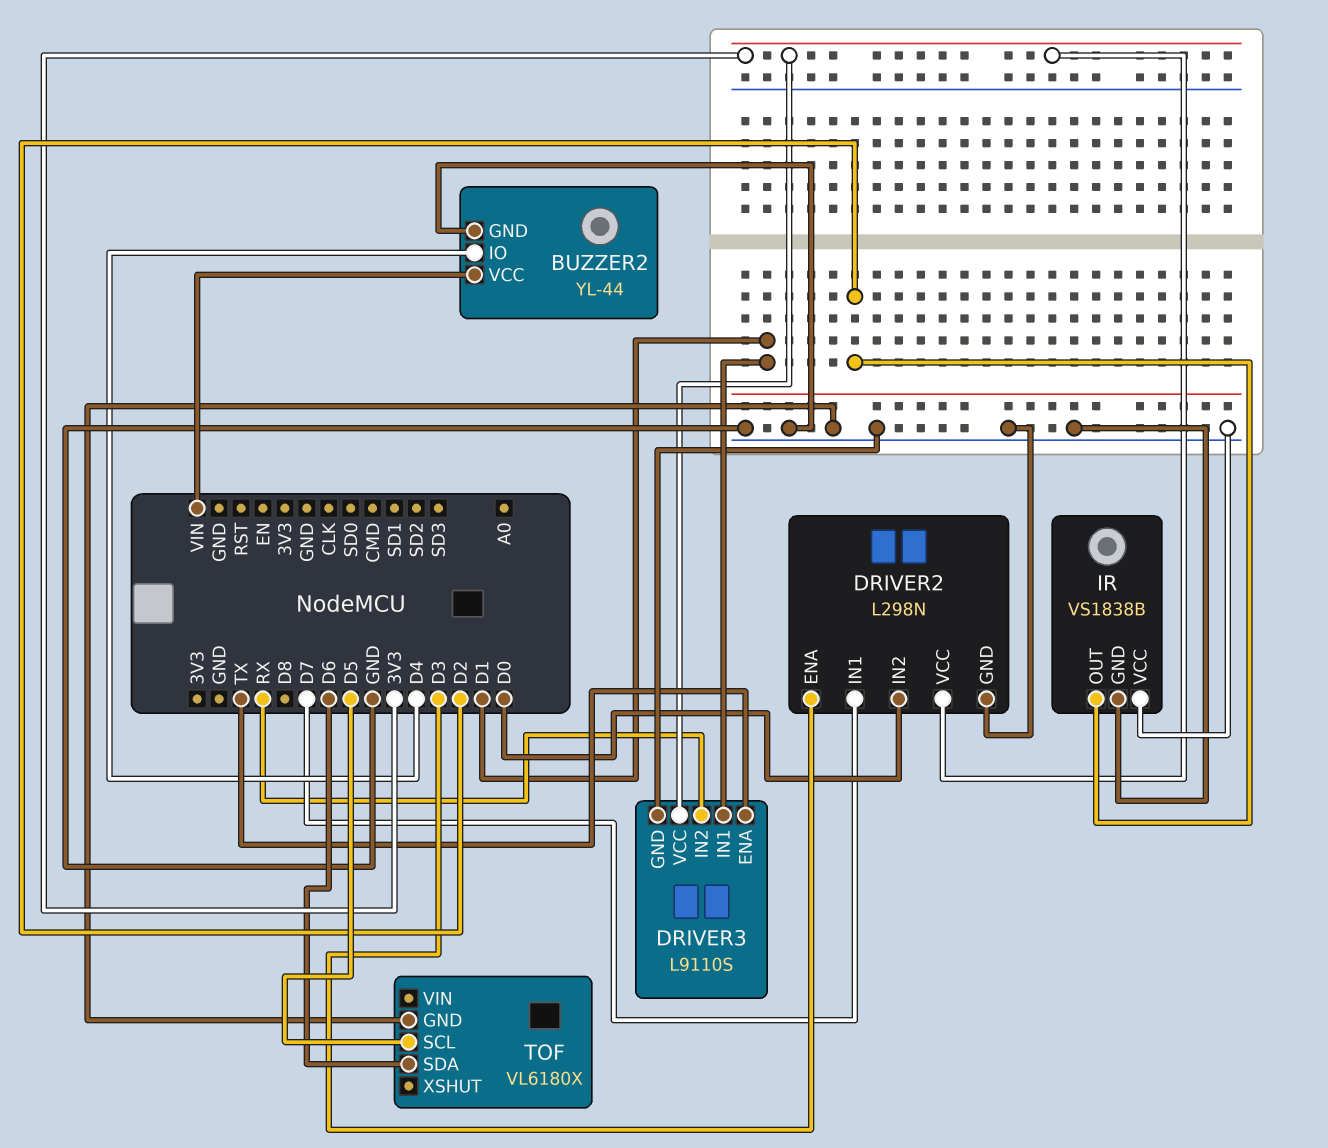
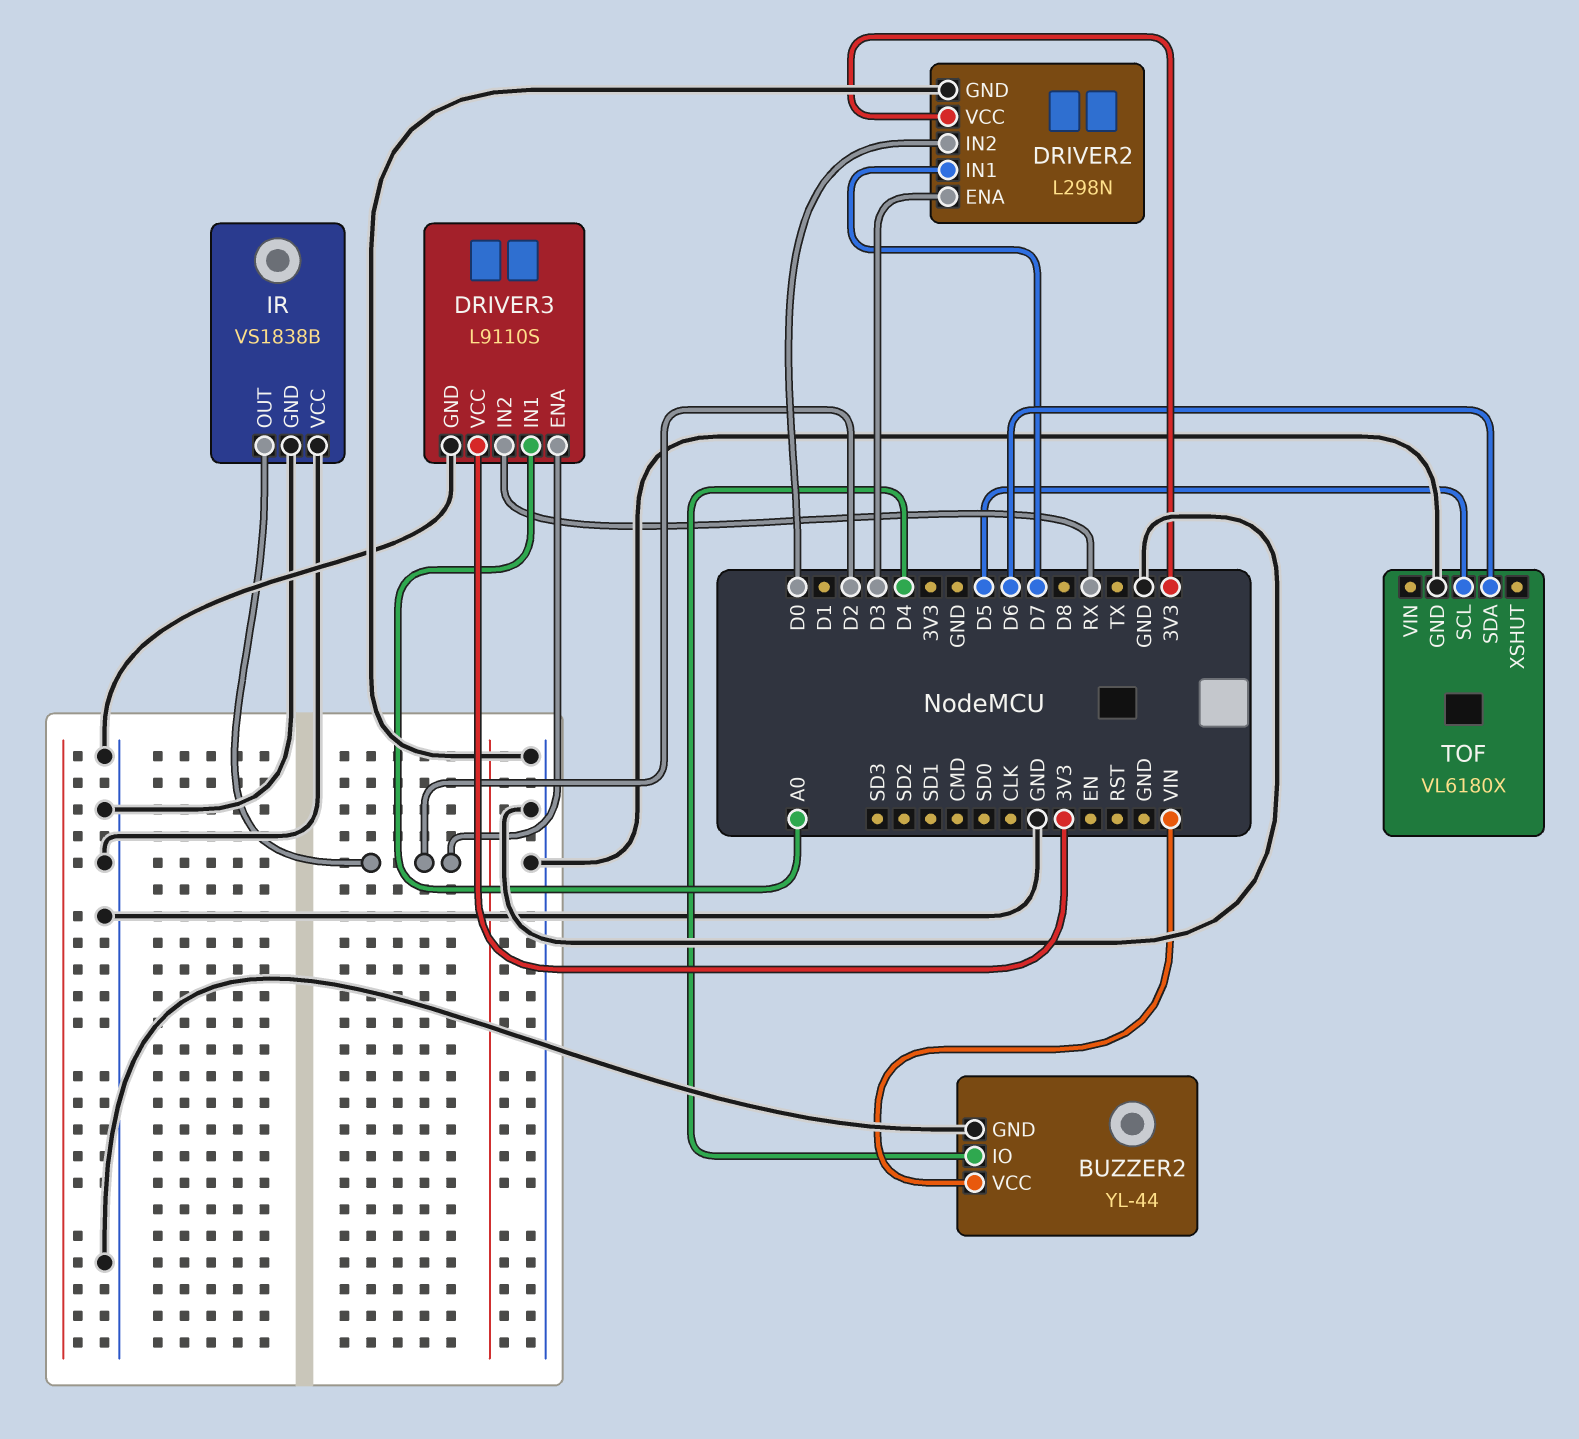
DRIVER3 pin ENA: TX -> D2
DRIVER3 pin IN1: D1 -> A0

